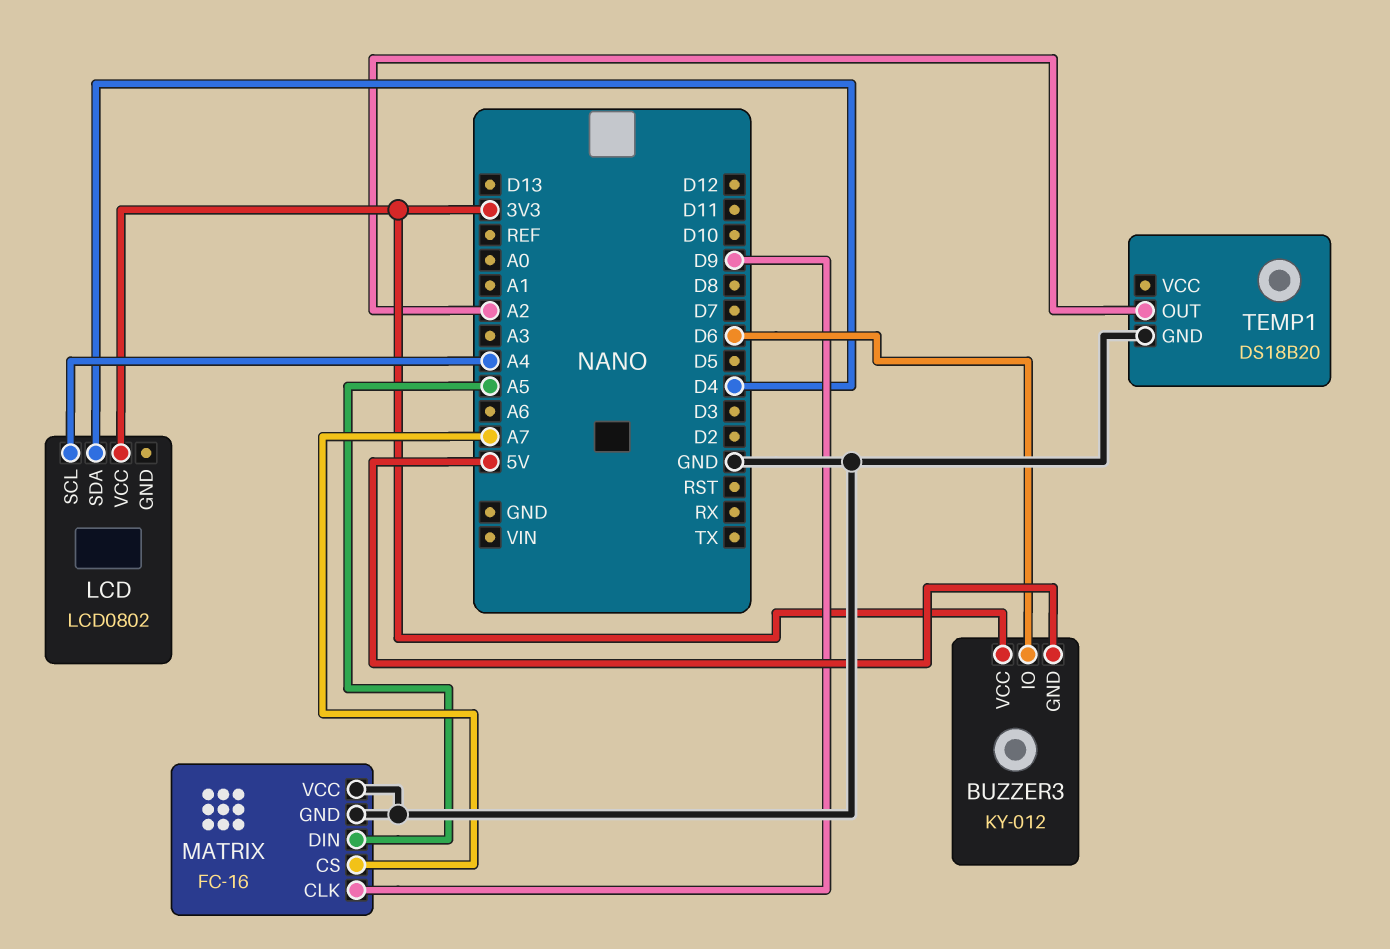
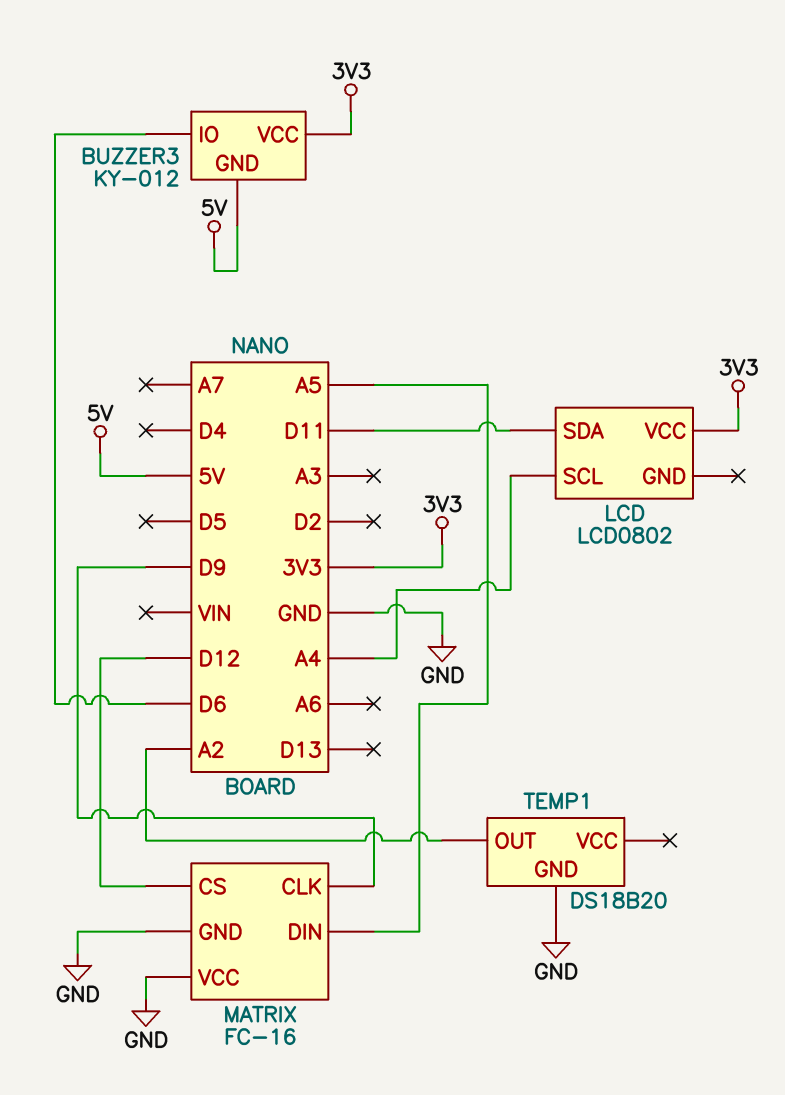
LCD pin SDA: D4 -> D11
MATRIX pin CS: A7 -> D12

